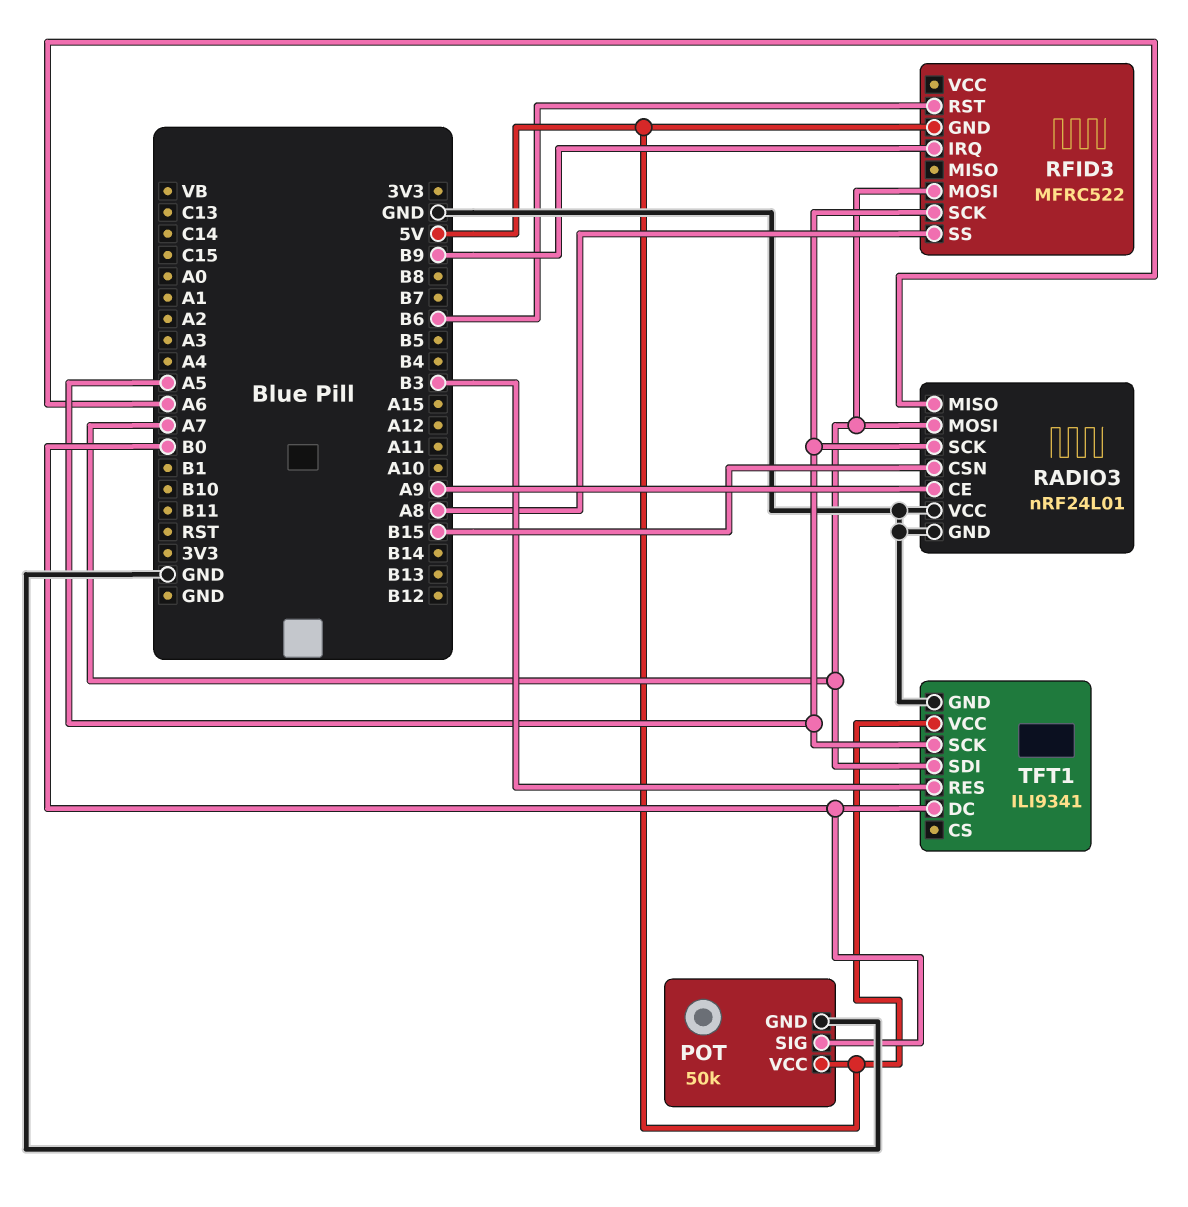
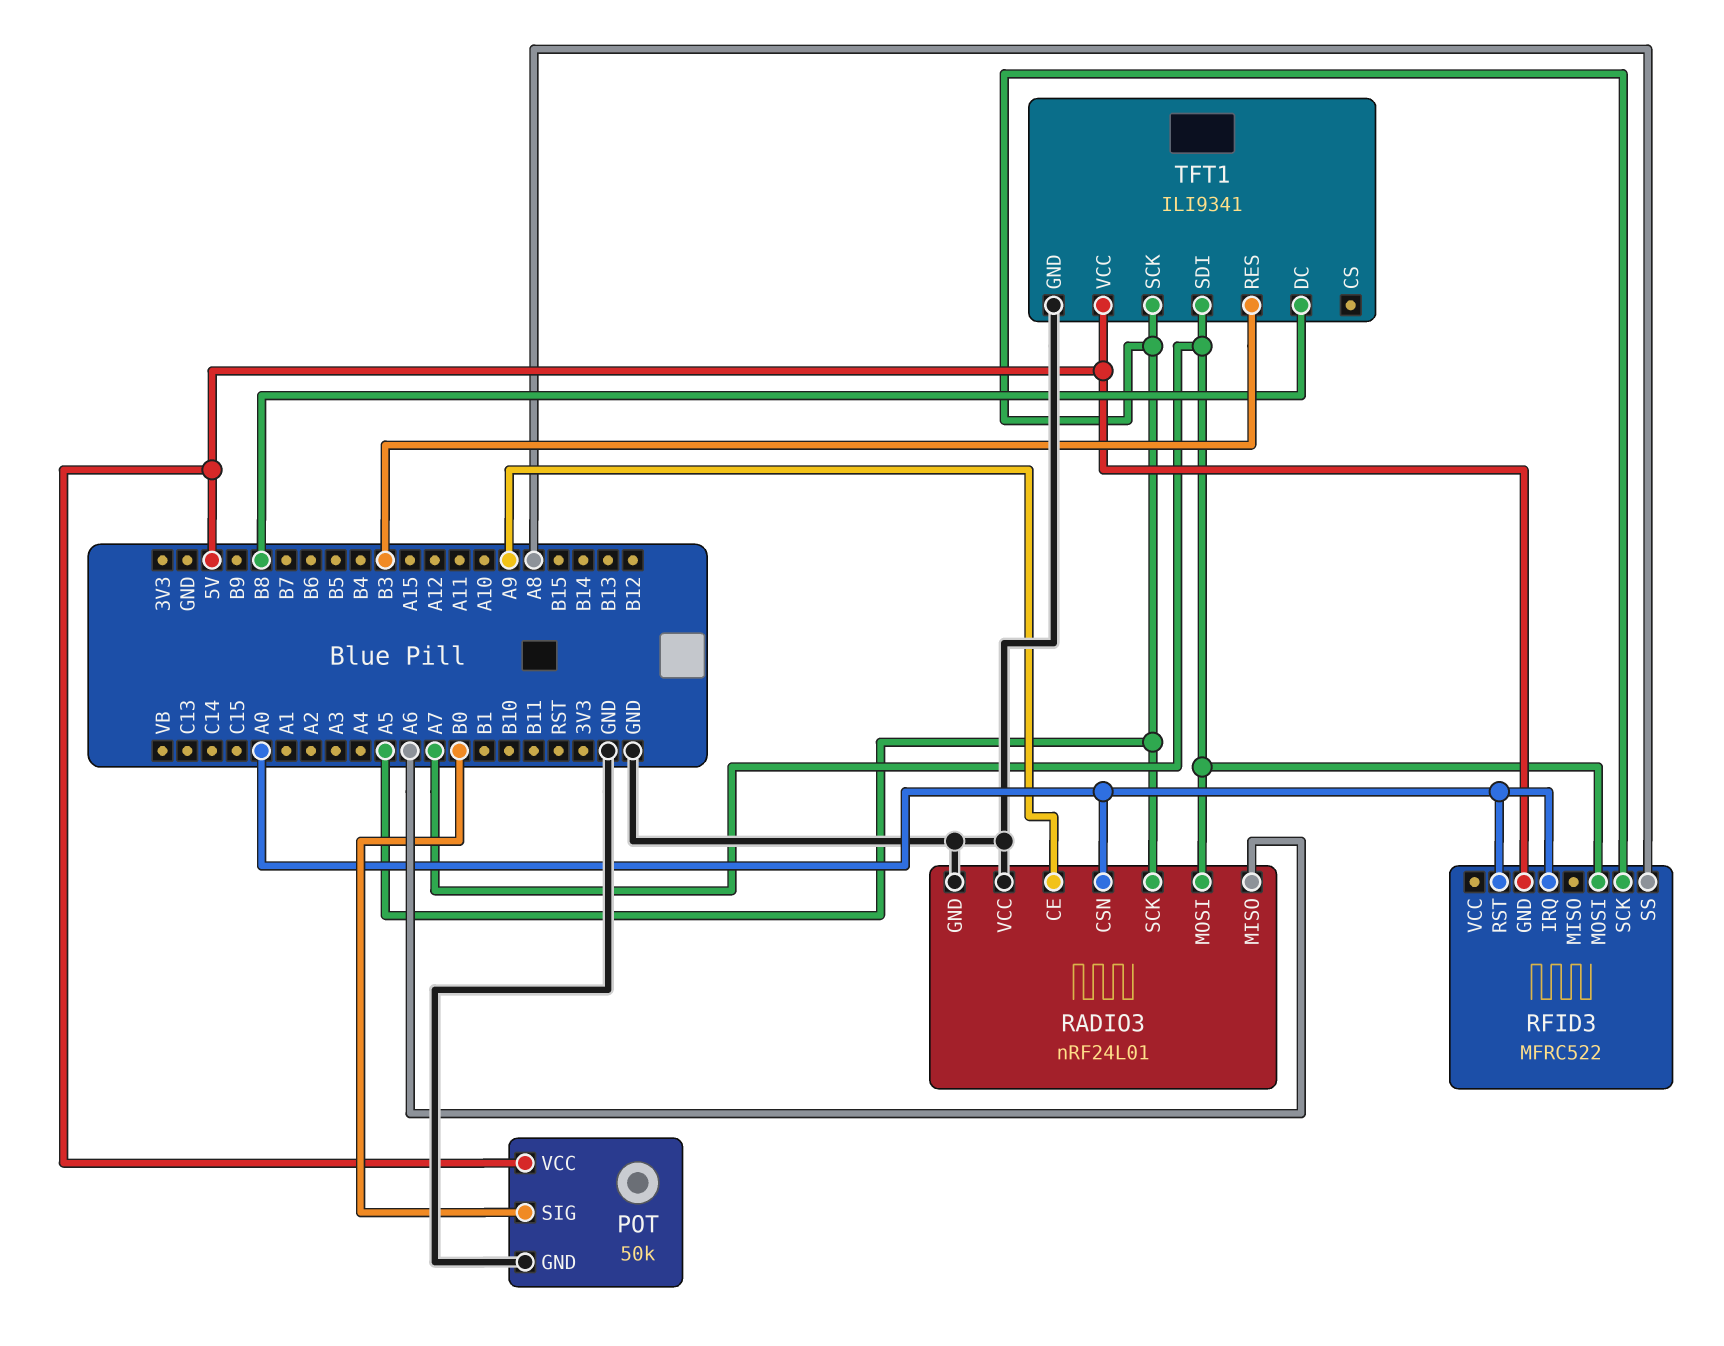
RADIO3 pin CSN: B15 -> A0
RFID3 pin IRQ: B9 -> A0
RFID3 pin RST: B6 -> A0
TFT1 pin DC: B0 -> B8

